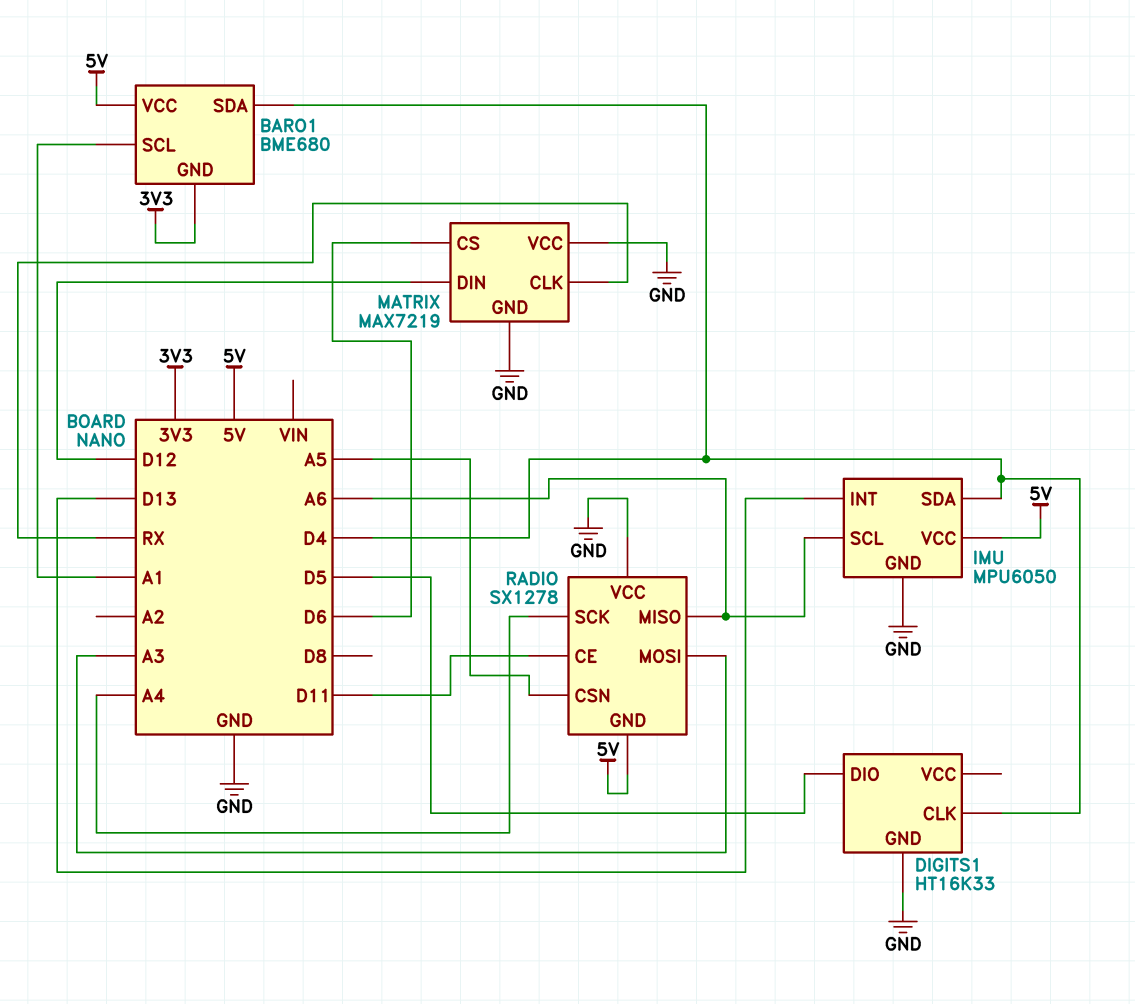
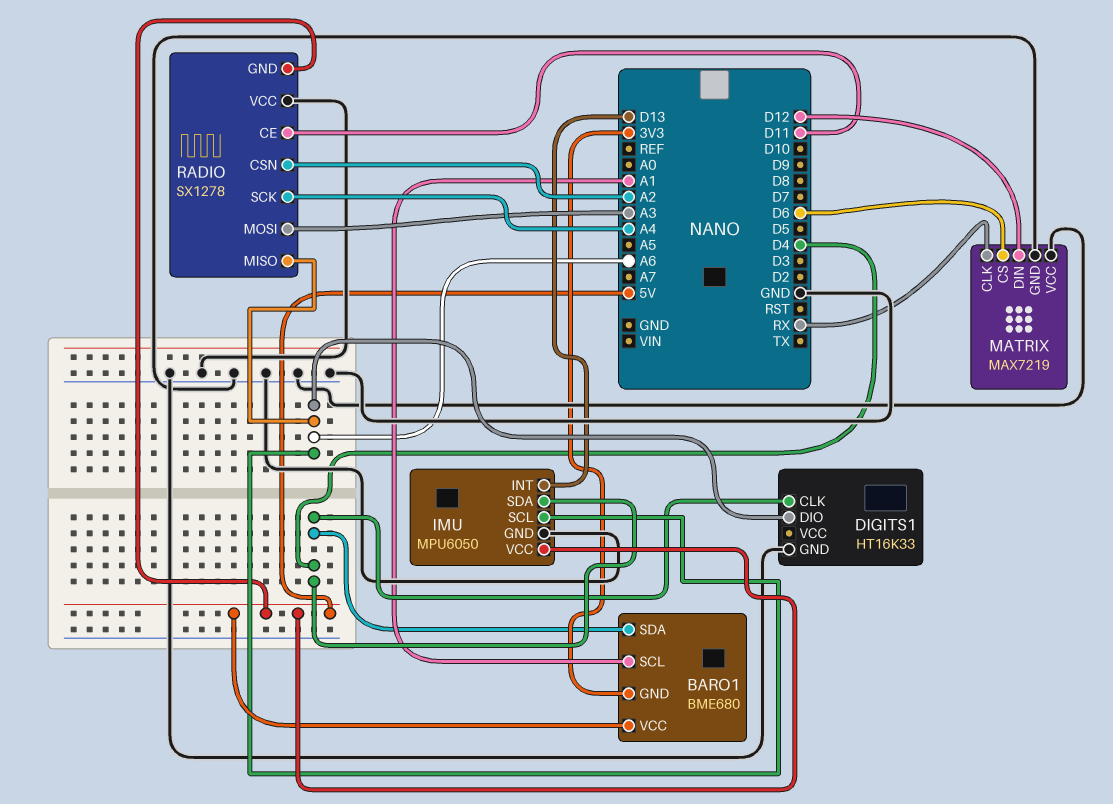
DIGITS1 pin DIO: D5 -> A6
RADIO pin CSN: A5 -> A2

